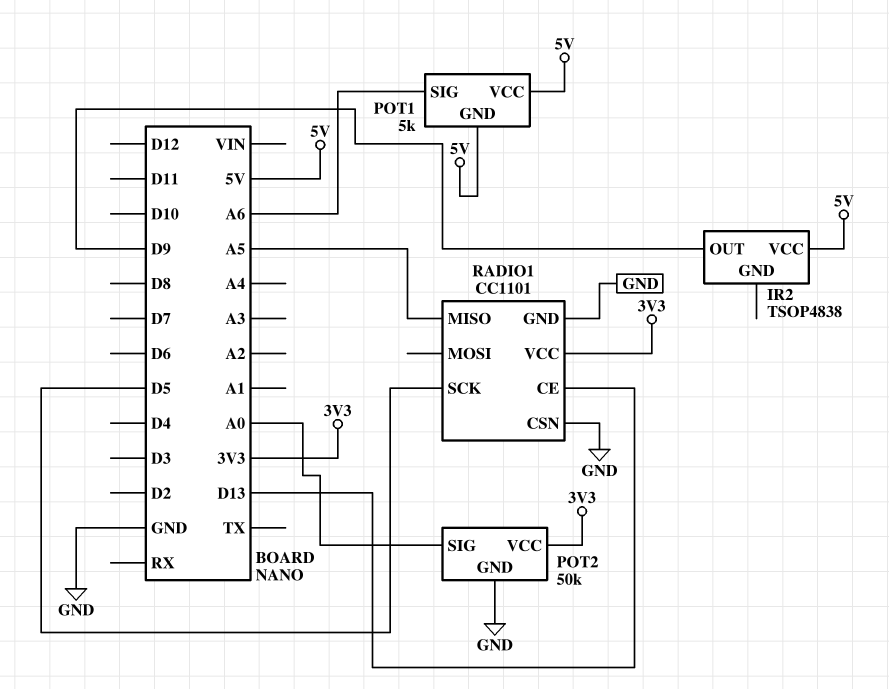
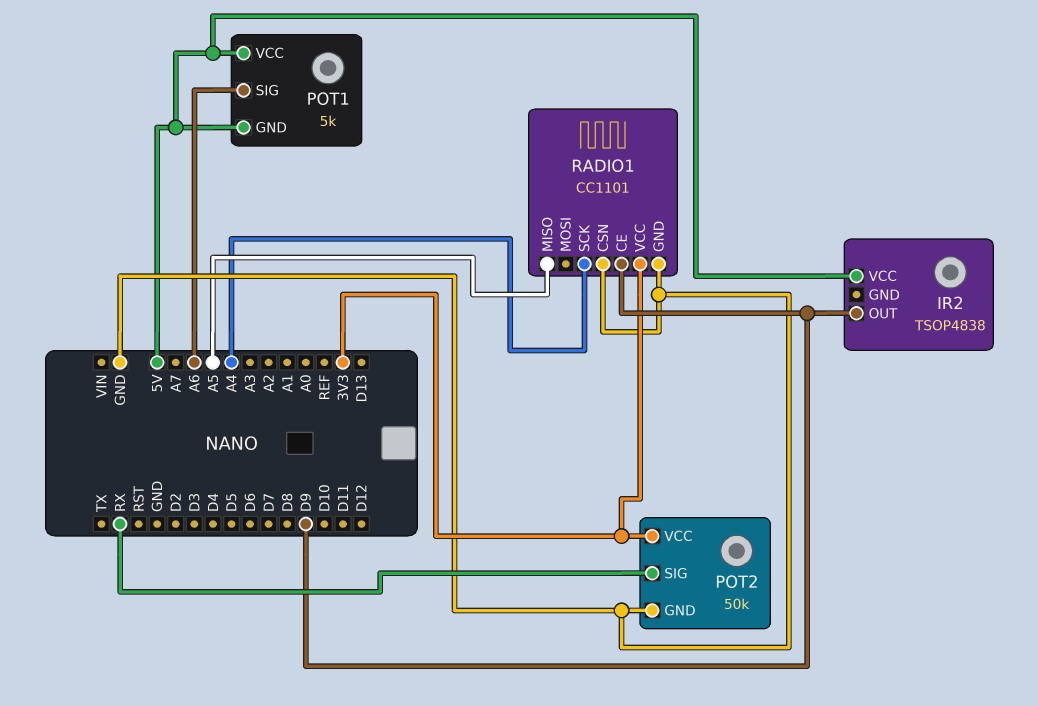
POT2 pin SIG: A0 -> RX
RADIO1 pin CE: D13 -> D9
RADIO1 pin SCK: D5 -> A4

